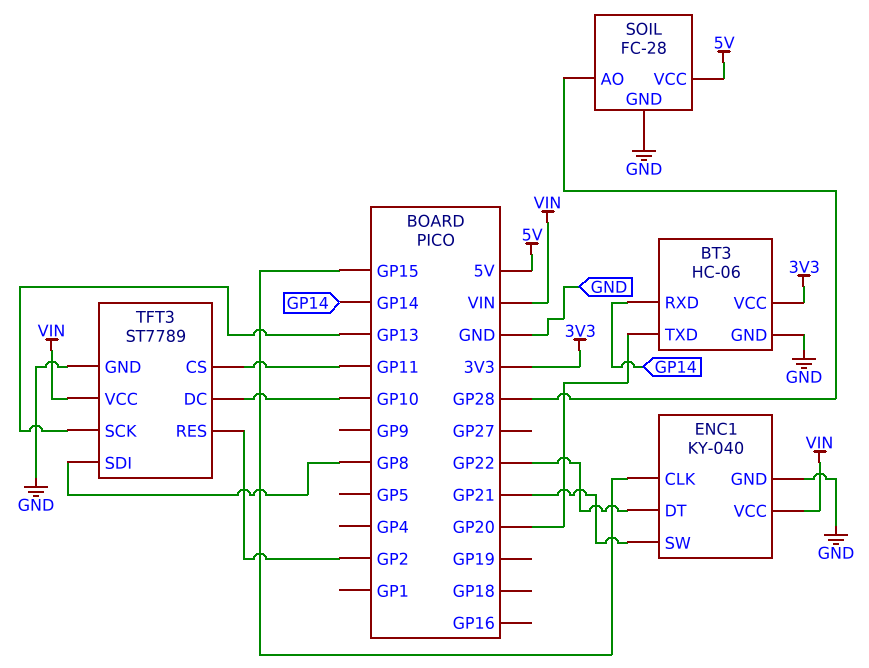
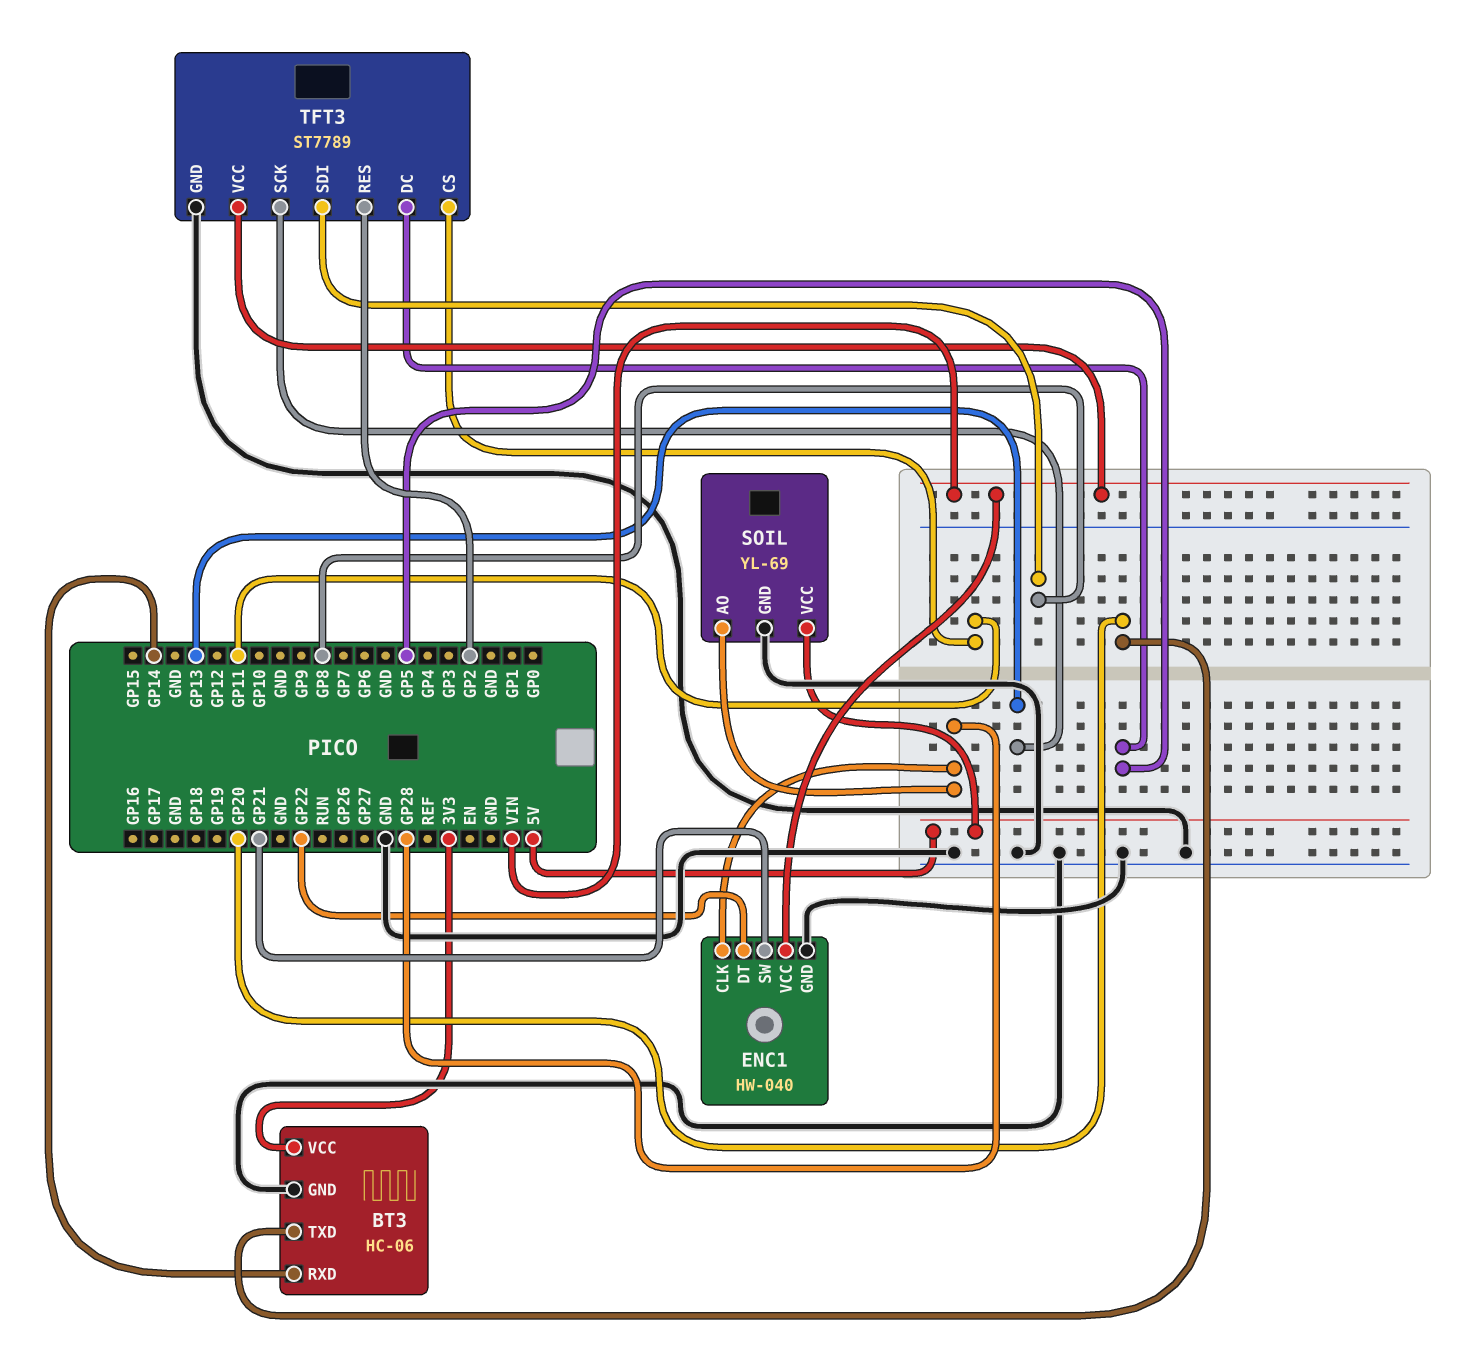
ENC1: KY-040 -> HW-040
ENC1 pin CLK: GP15 -> GP28
SOIL: FC-28 -> YL-69
TFT3 pin DC: GP10 -> GP5

